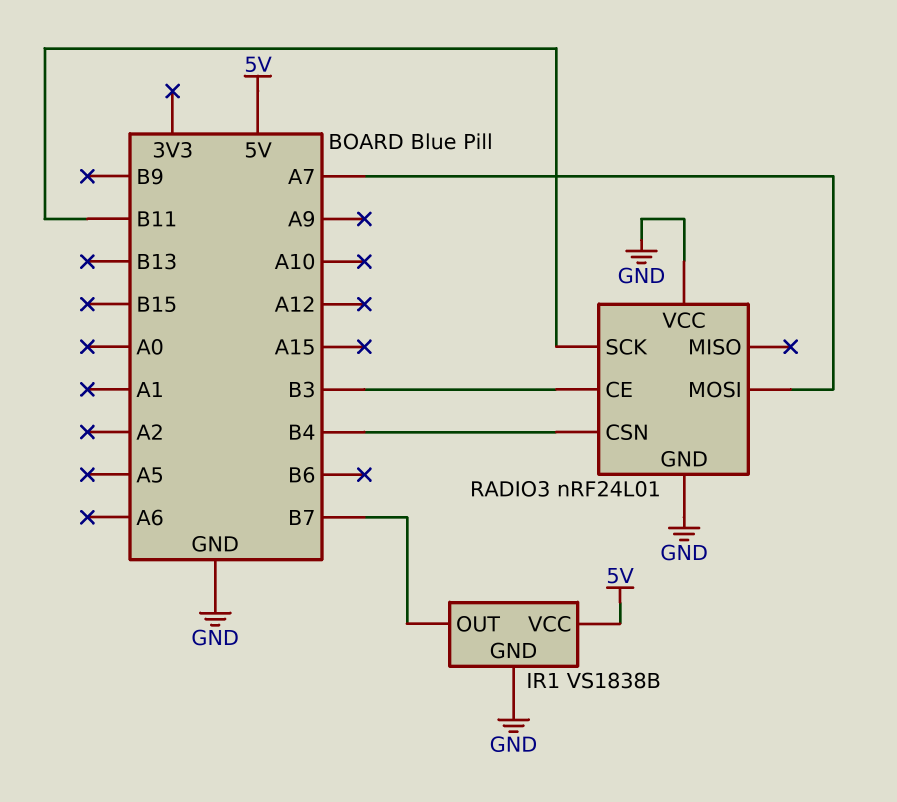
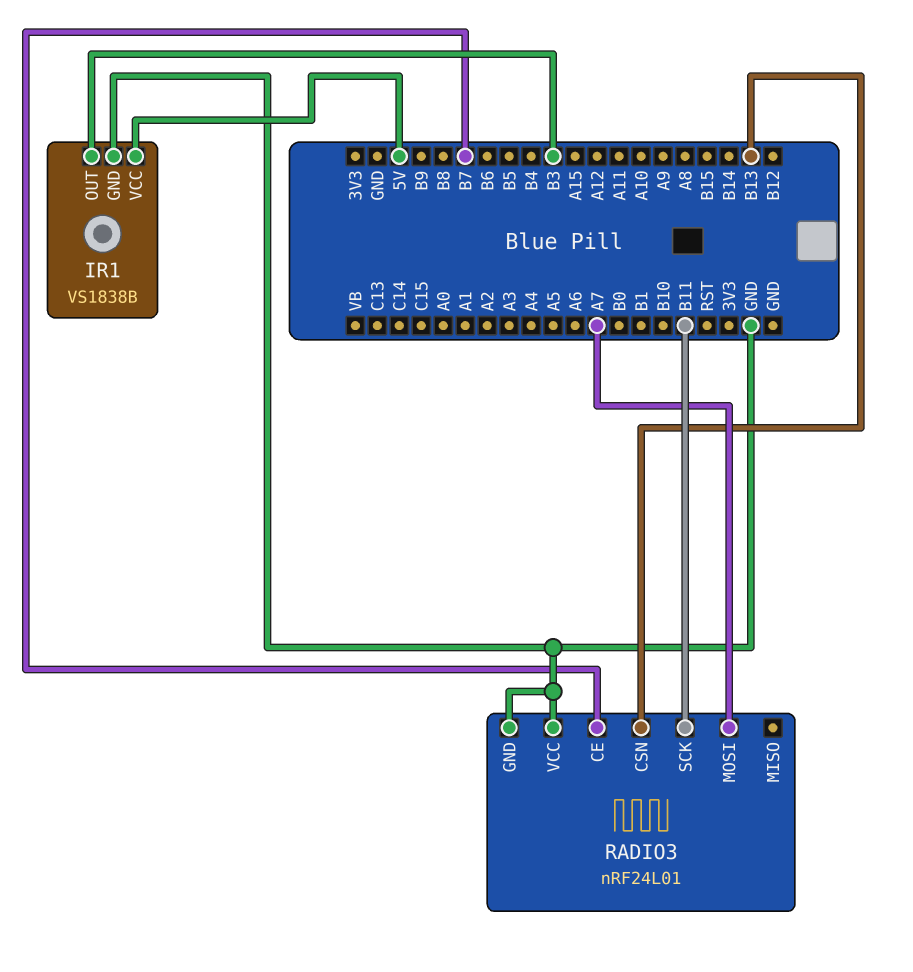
IR1 pin OUT: B7 -> B3
RADIO3 pin CE: B3 -> B7
RADIO3 pin CSN: B4 -> B13

